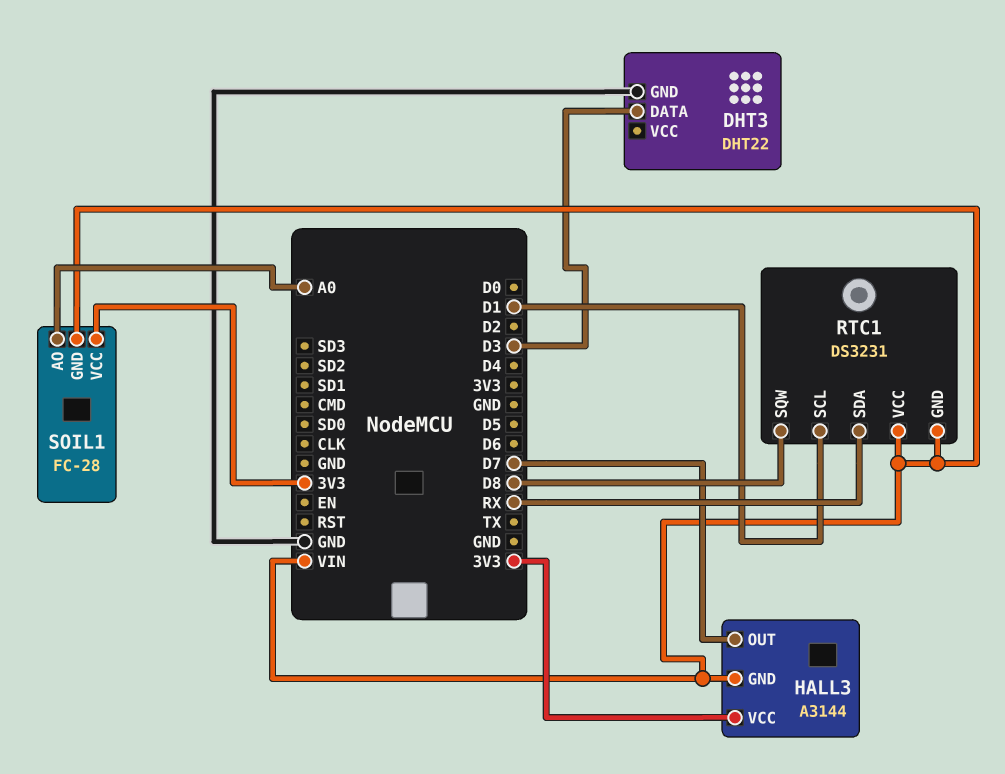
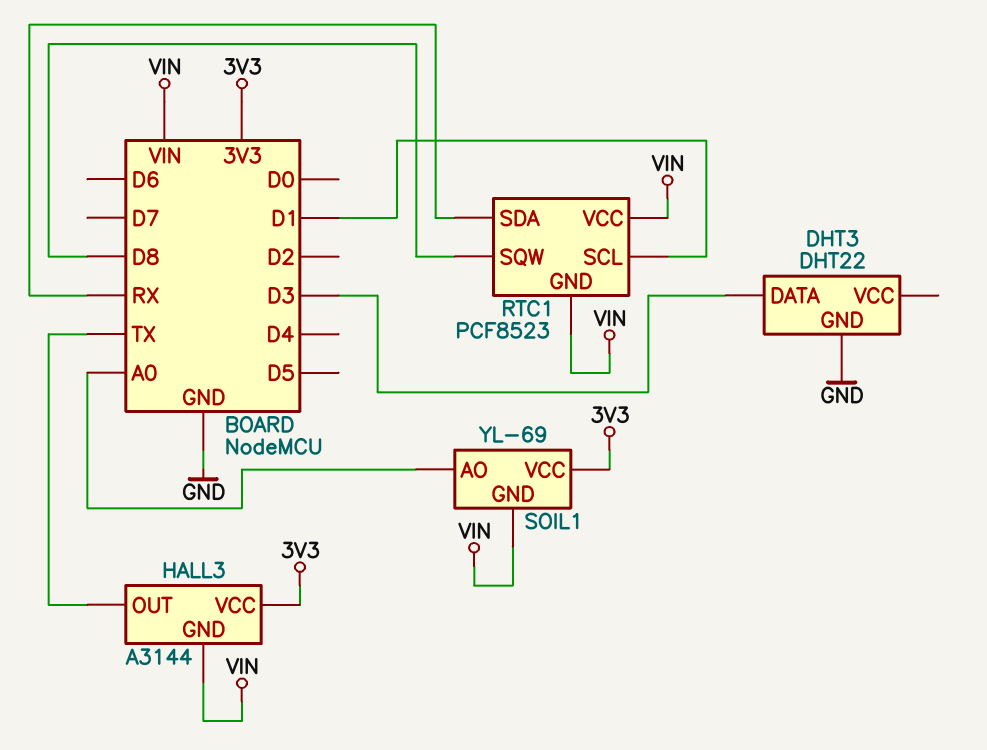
HALL3 pin OUT: D7 -> TX
RTC1: DS3231 -> PCF8523
SOIL1: FC-28 -> YL-69

